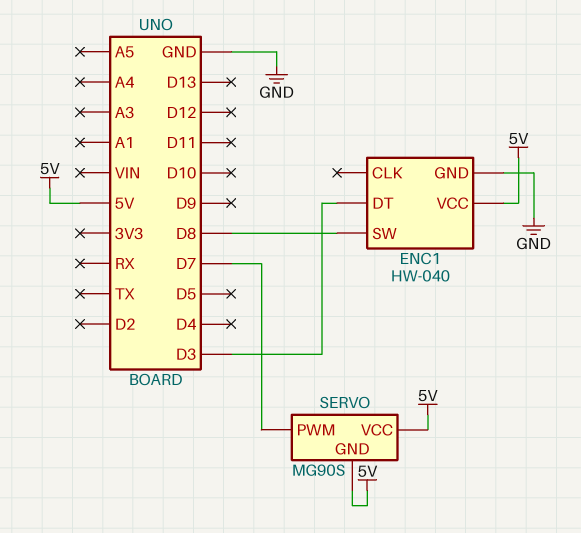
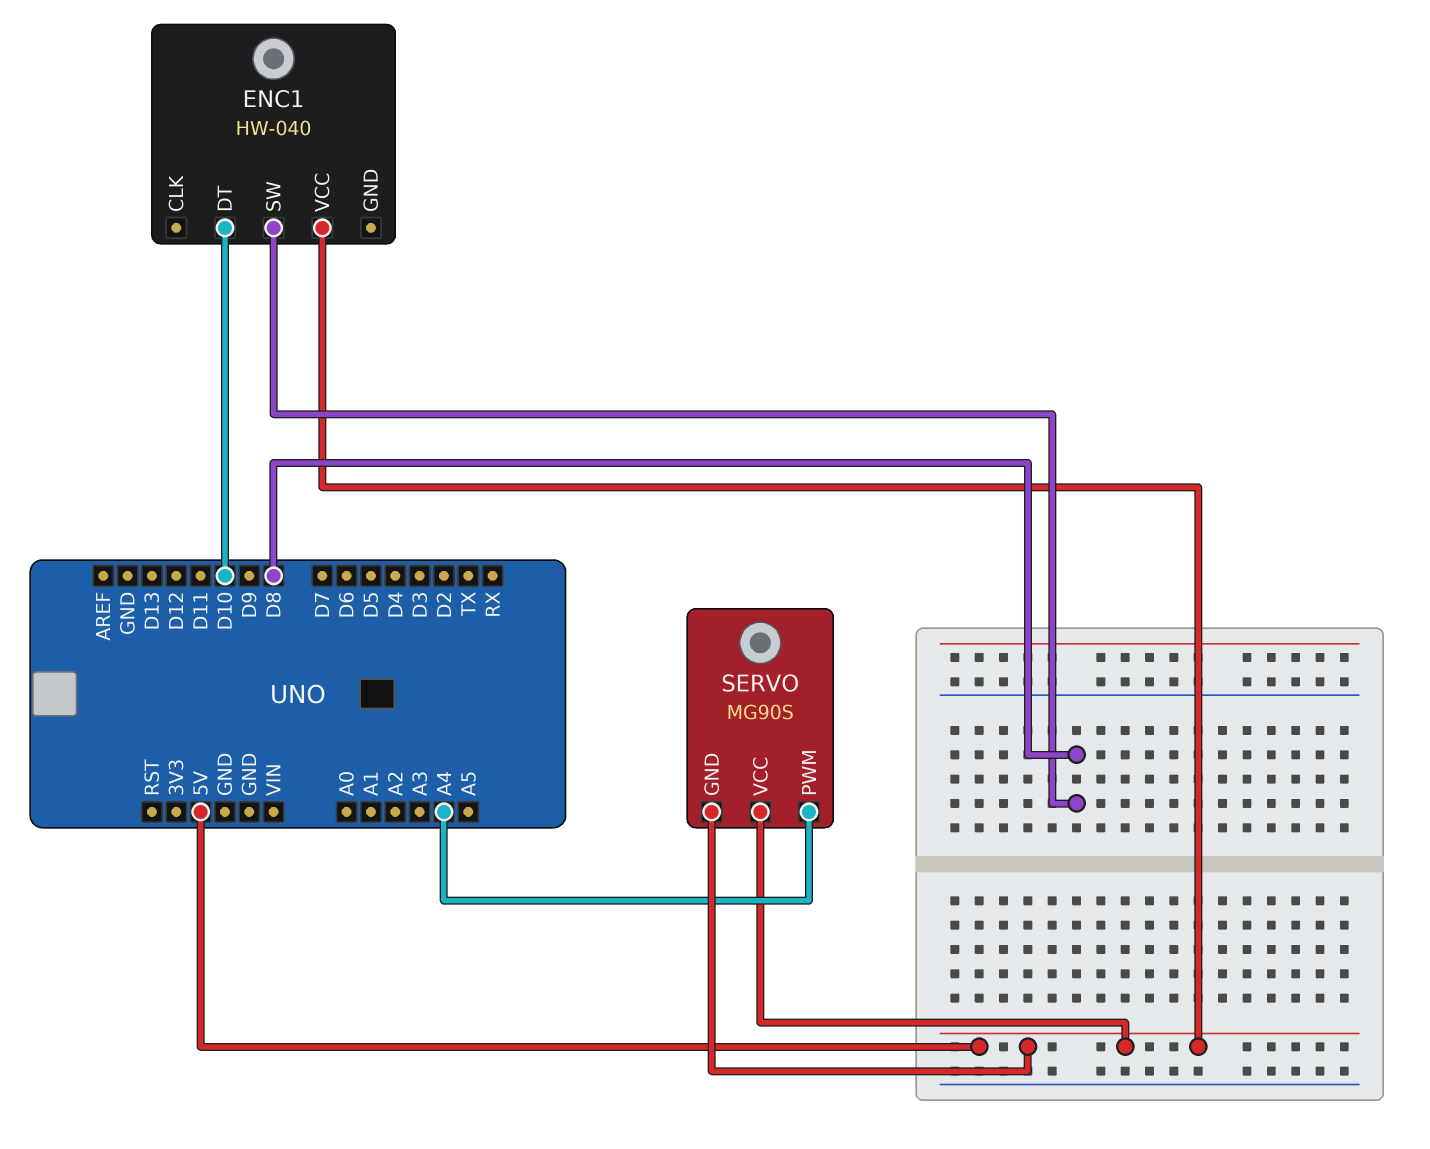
ENC1 pin DT: D3 -> D10
ENC1 pin GND: GND -> none
SERVO pin PWM: D7 -> A4

